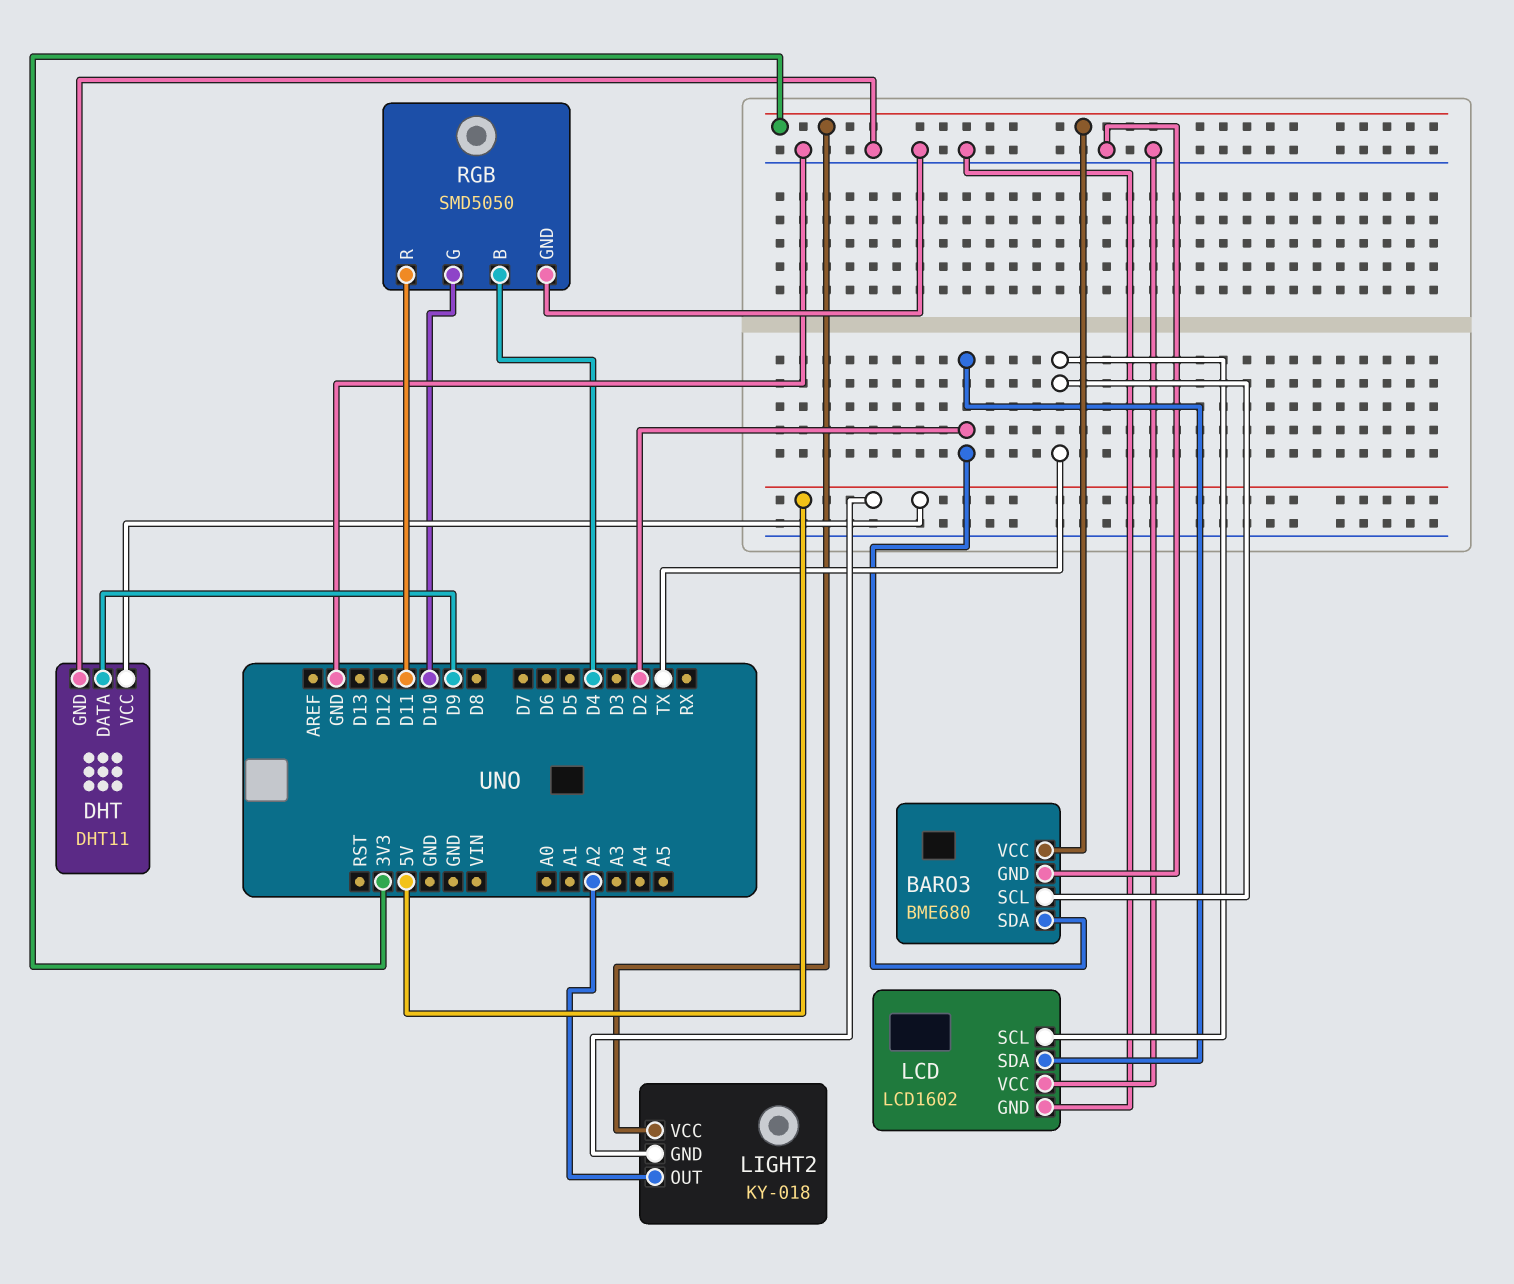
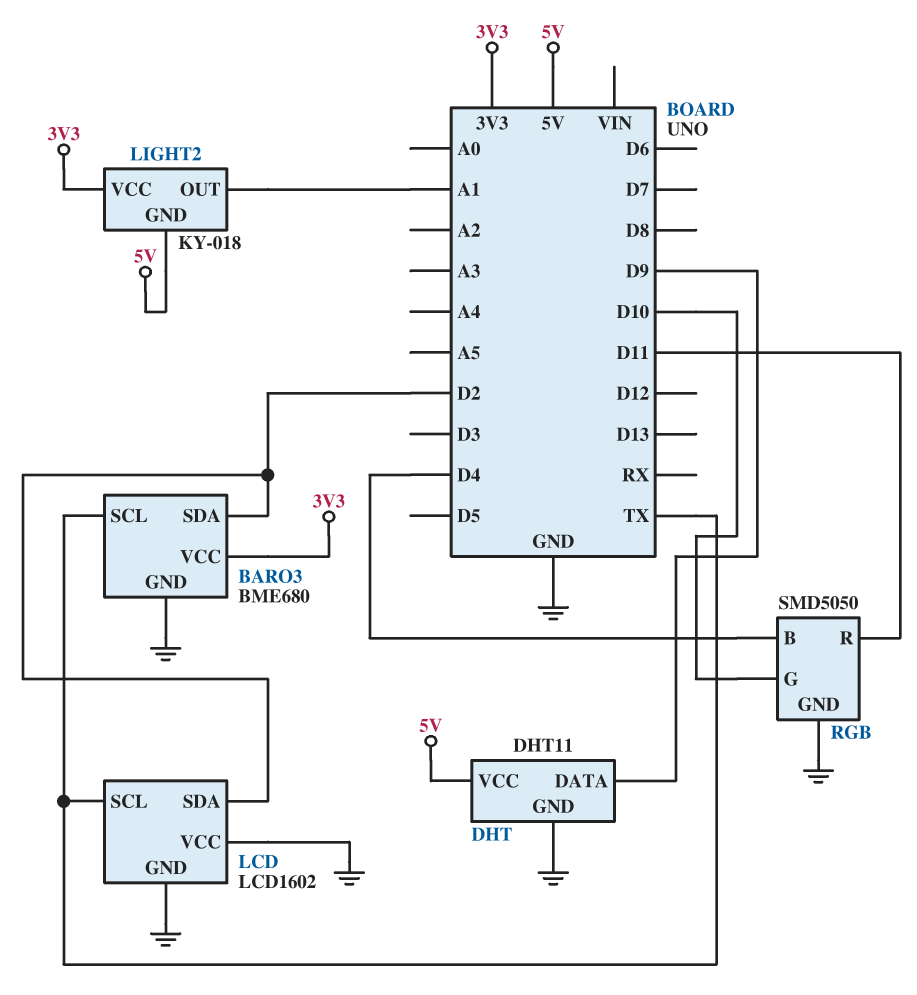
LIGHT2 pin OUT: A2 -> A1

